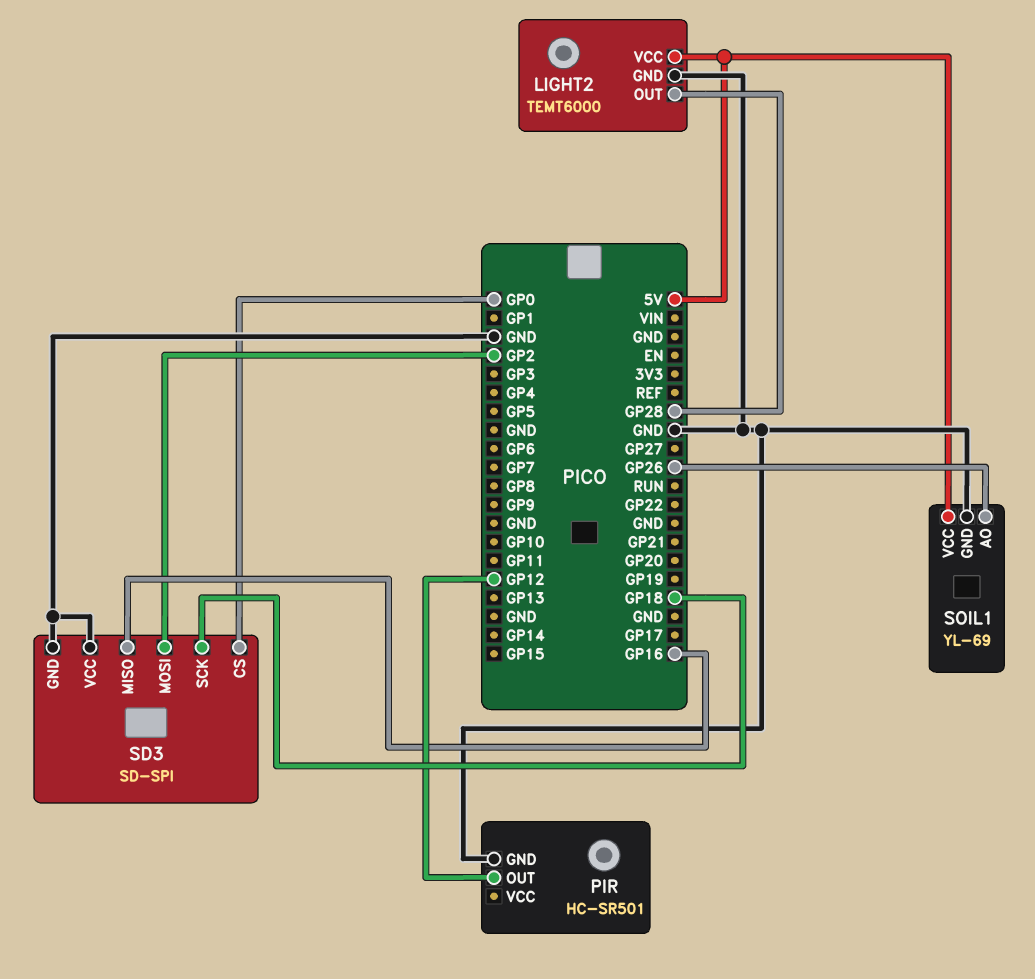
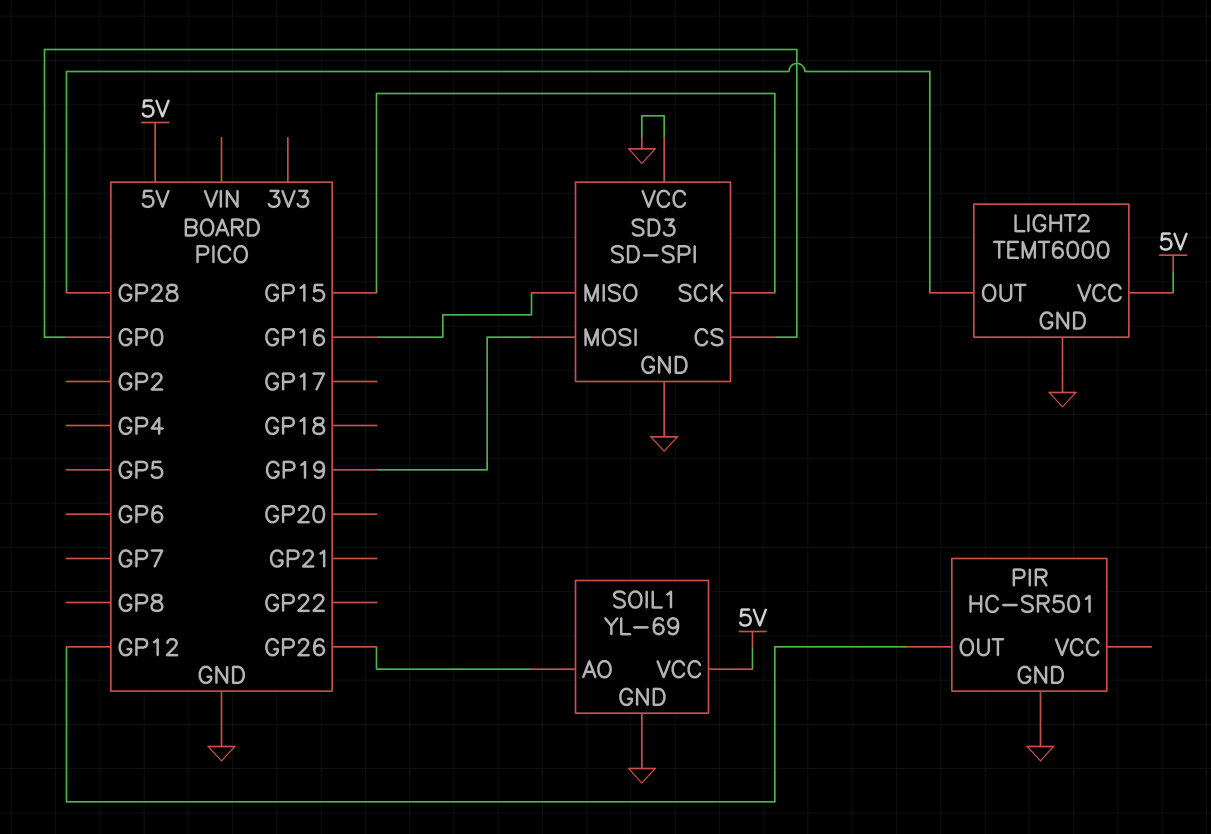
SD3 pin MOSI: GP2 -> GP19
SD3 pin SCK: GP18 -> GP15

